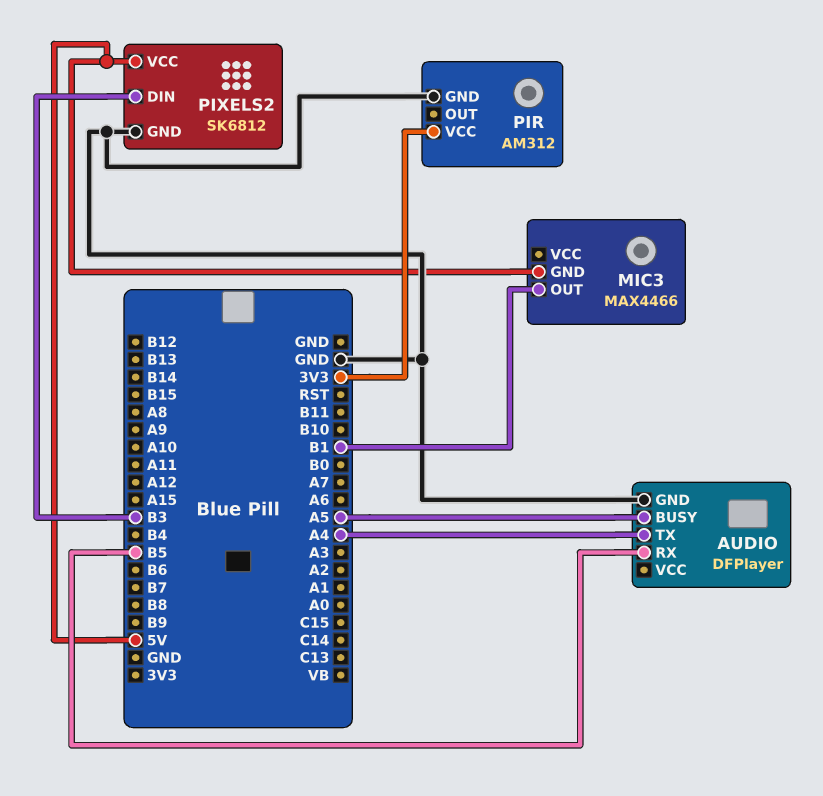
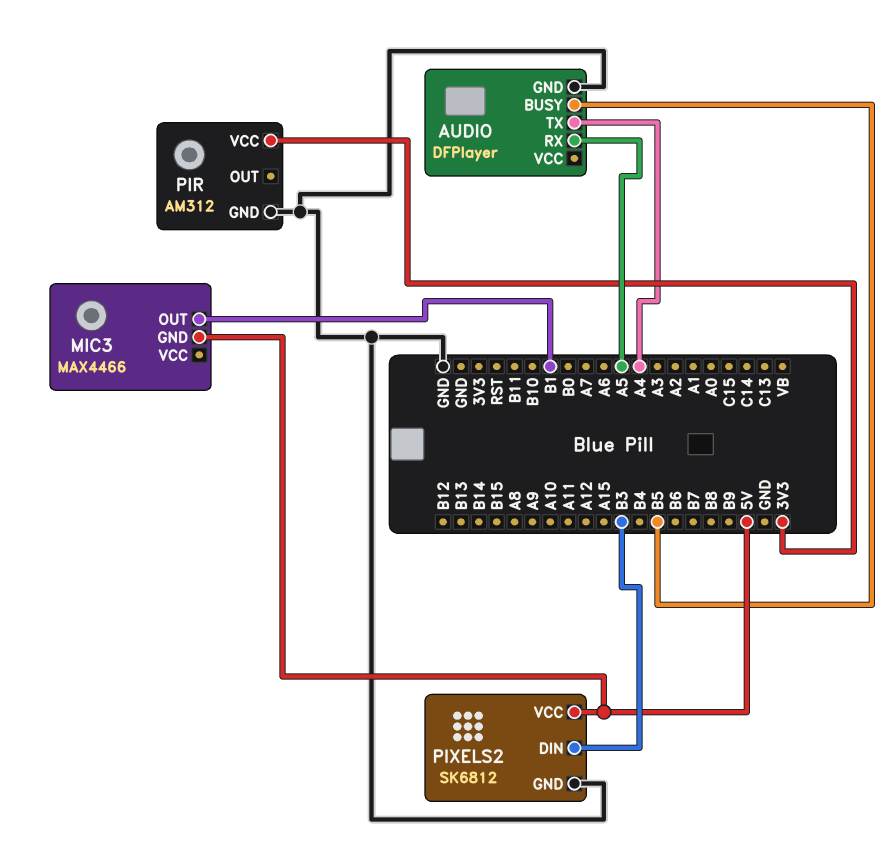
AUDIO pin BUSY: A5 -> B5
AUDIO pin RX: B5 -> A5

